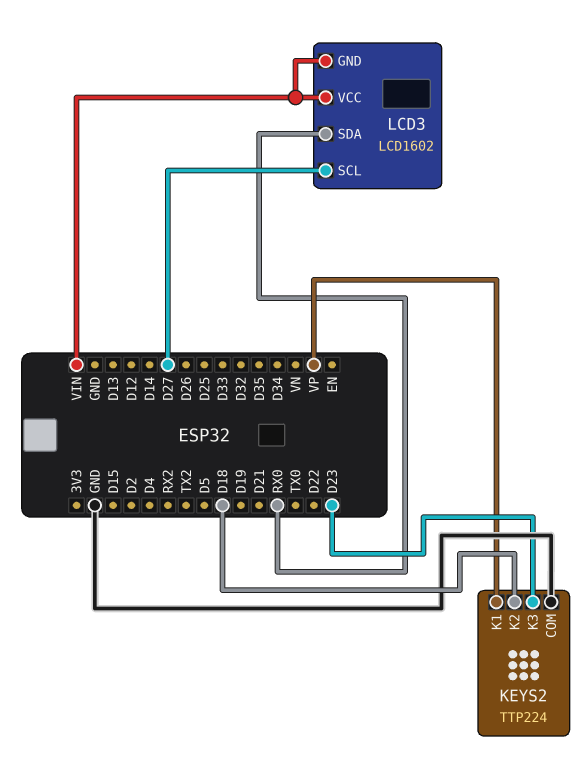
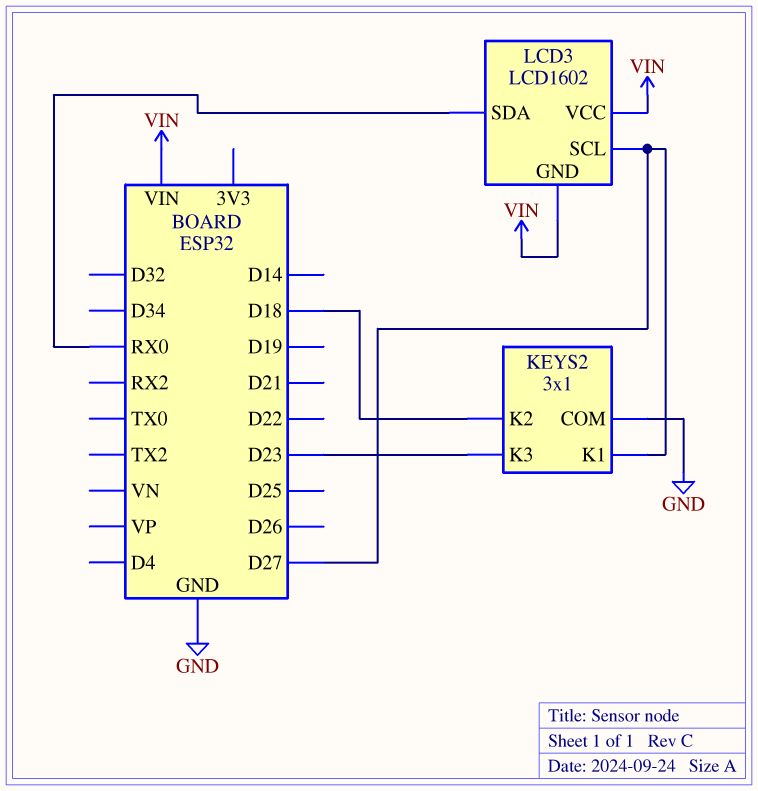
KEYS2: TTP224 -> 3x1
KEYS2 pin K1: VP -> D27

